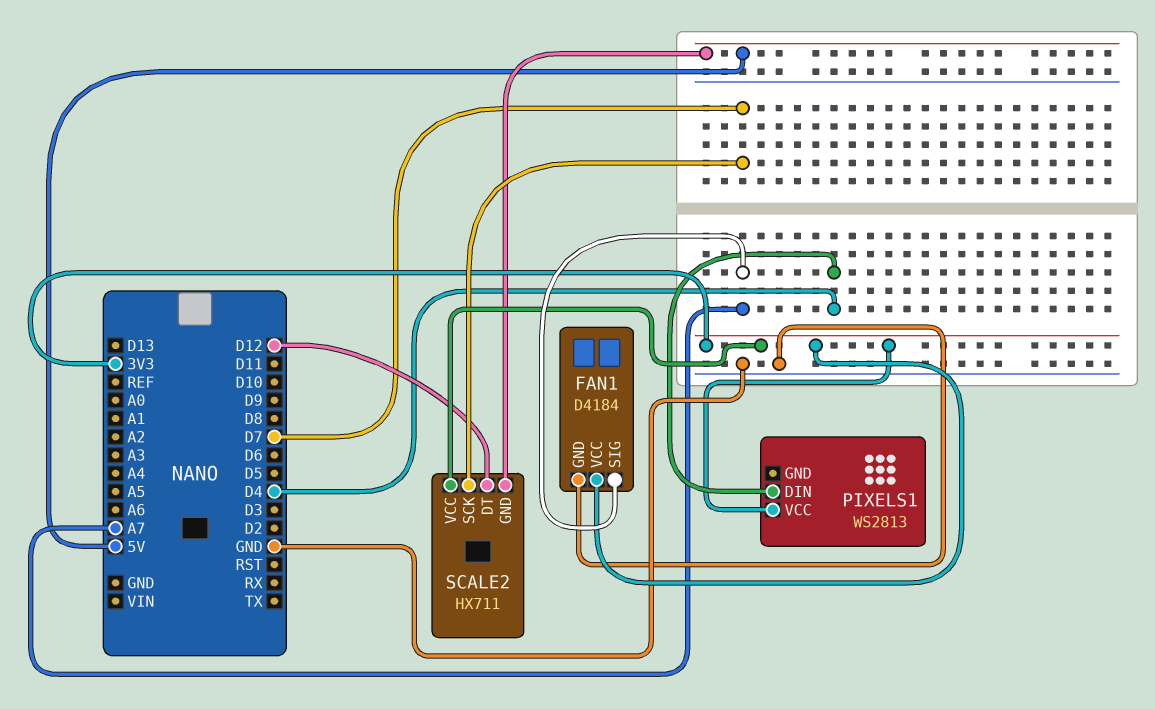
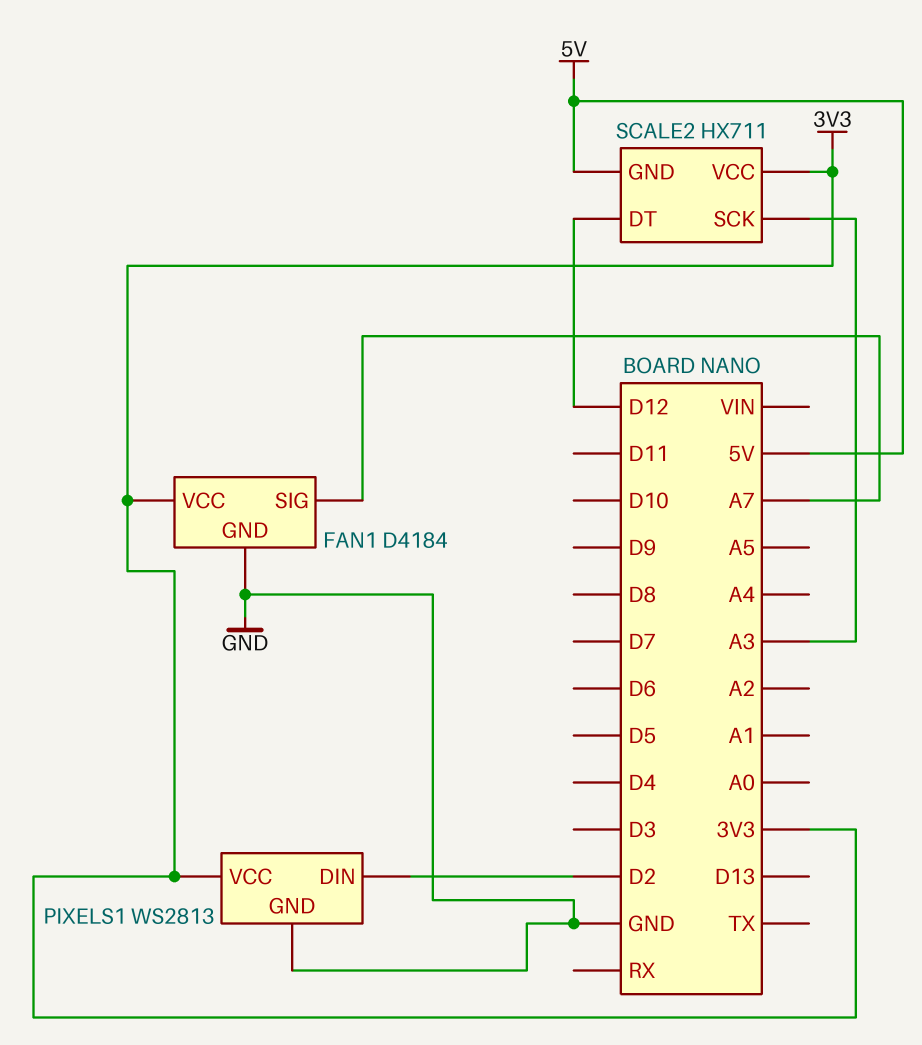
PIXELS1 pin DIN: D4 -> D2
PIXELS1 pin GND: none -> GND
SCALE2 pin SCK: D7 -> A3

